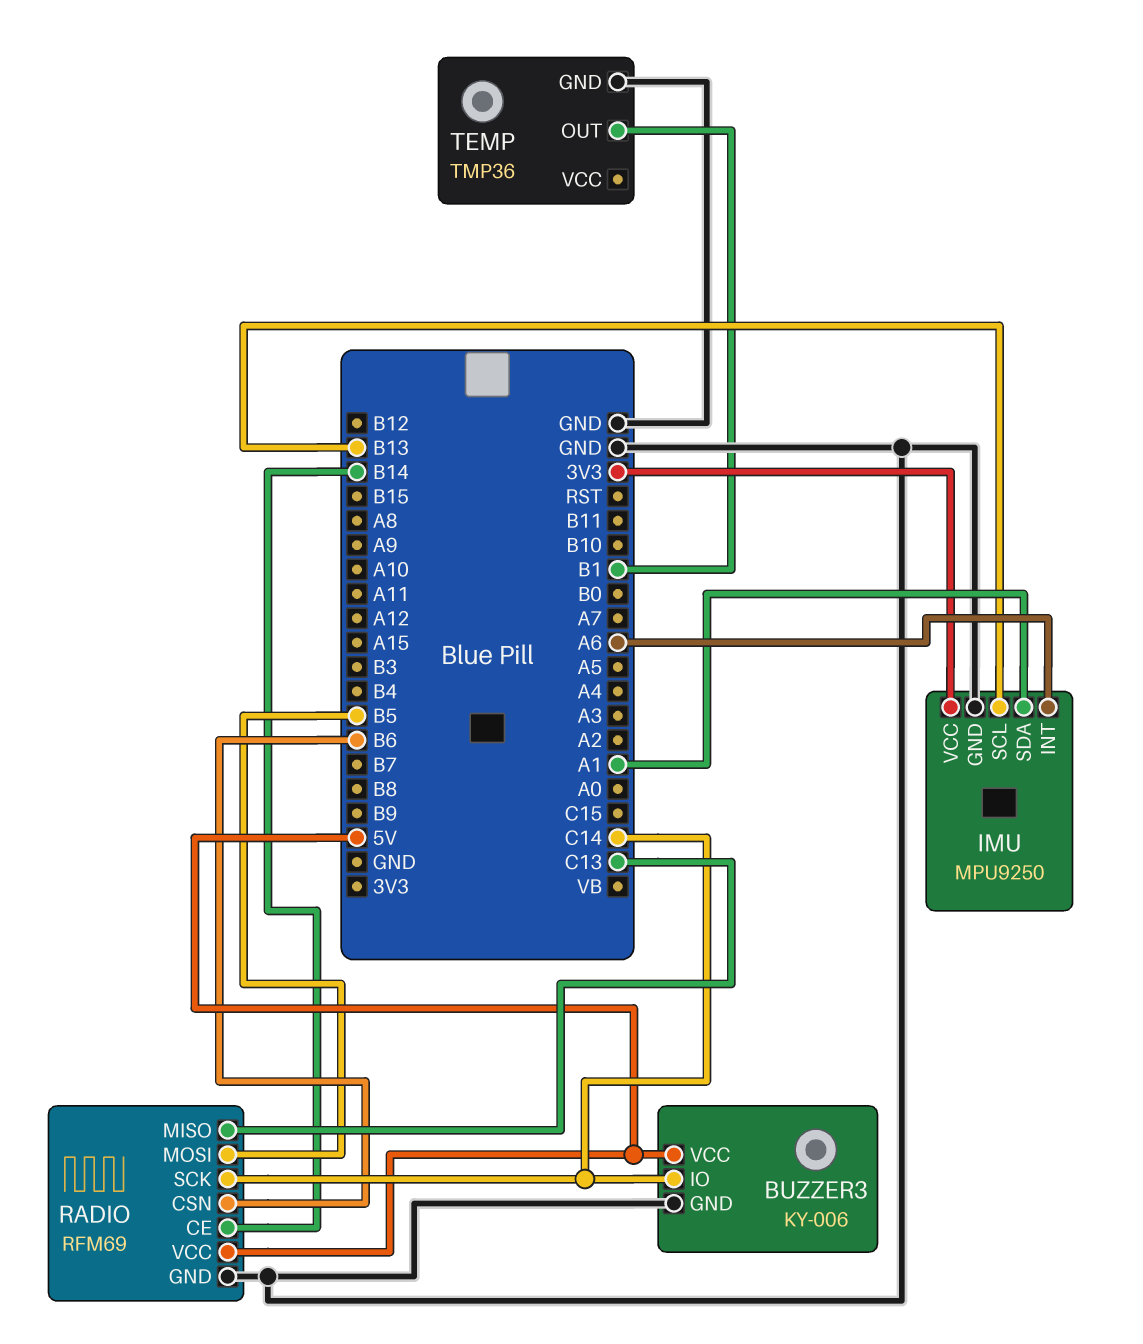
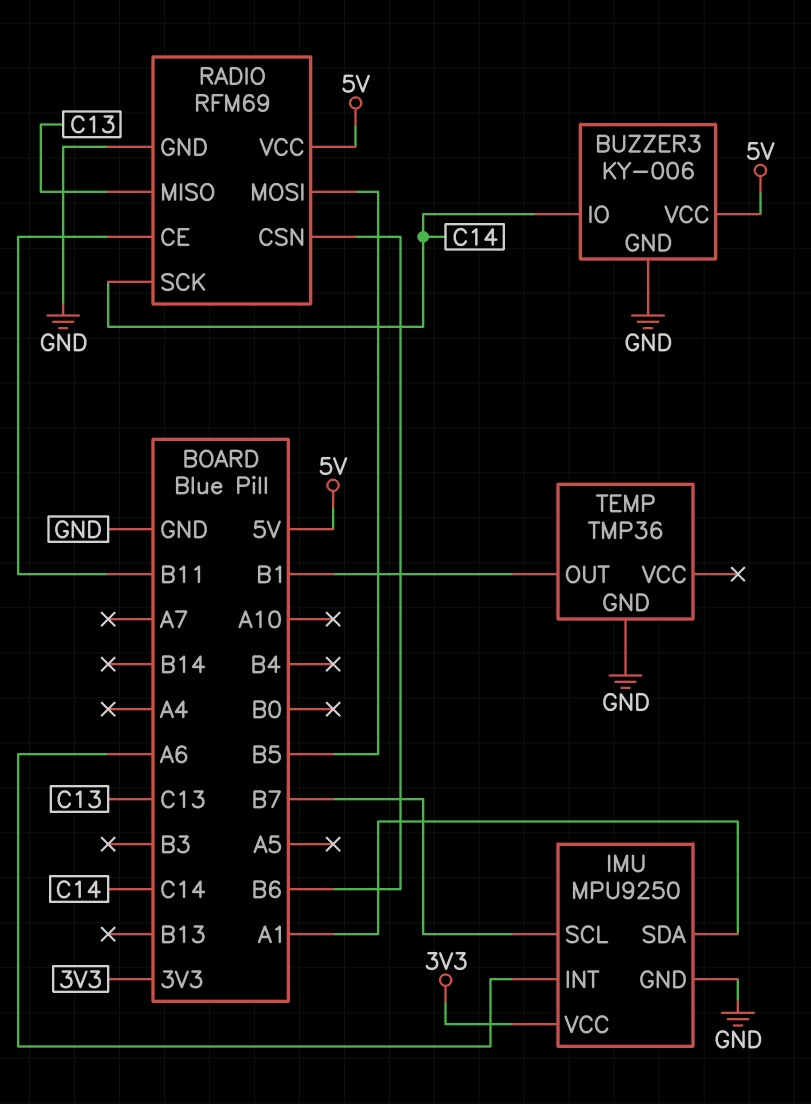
IMU pin SCL: B13 -> B7
RADIO pin CE: B14 -> B11

